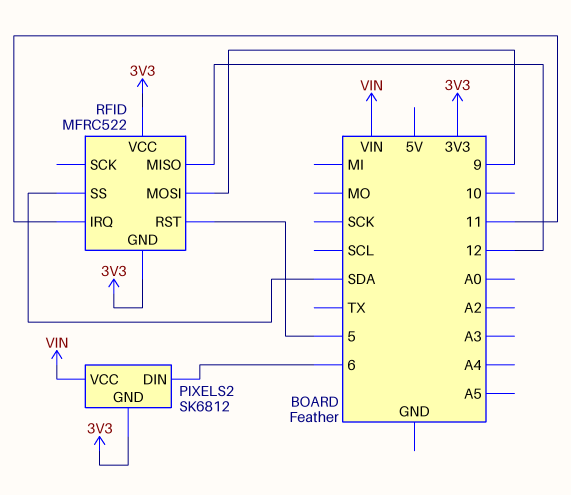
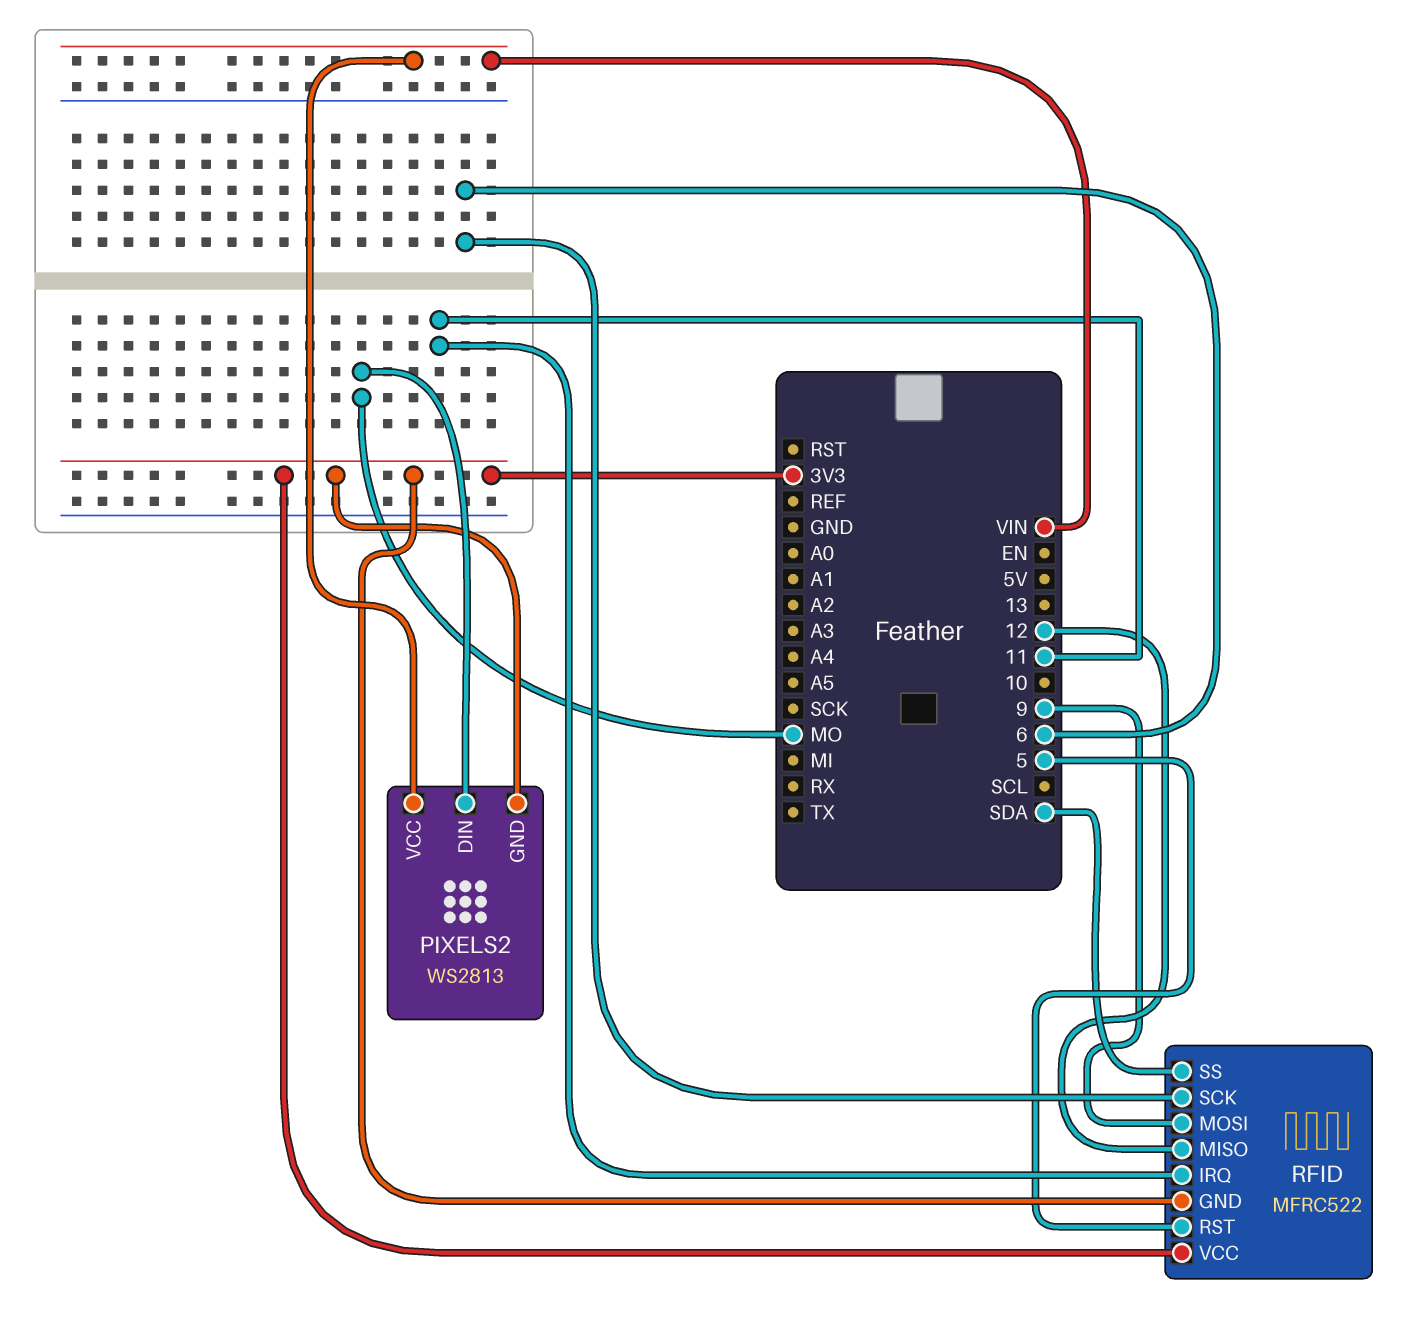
PIXELS2: SK6812 -> WS2813
PIXELS2 pin DIN: 6 -> MO
RFID pin SCK: none -> 6

